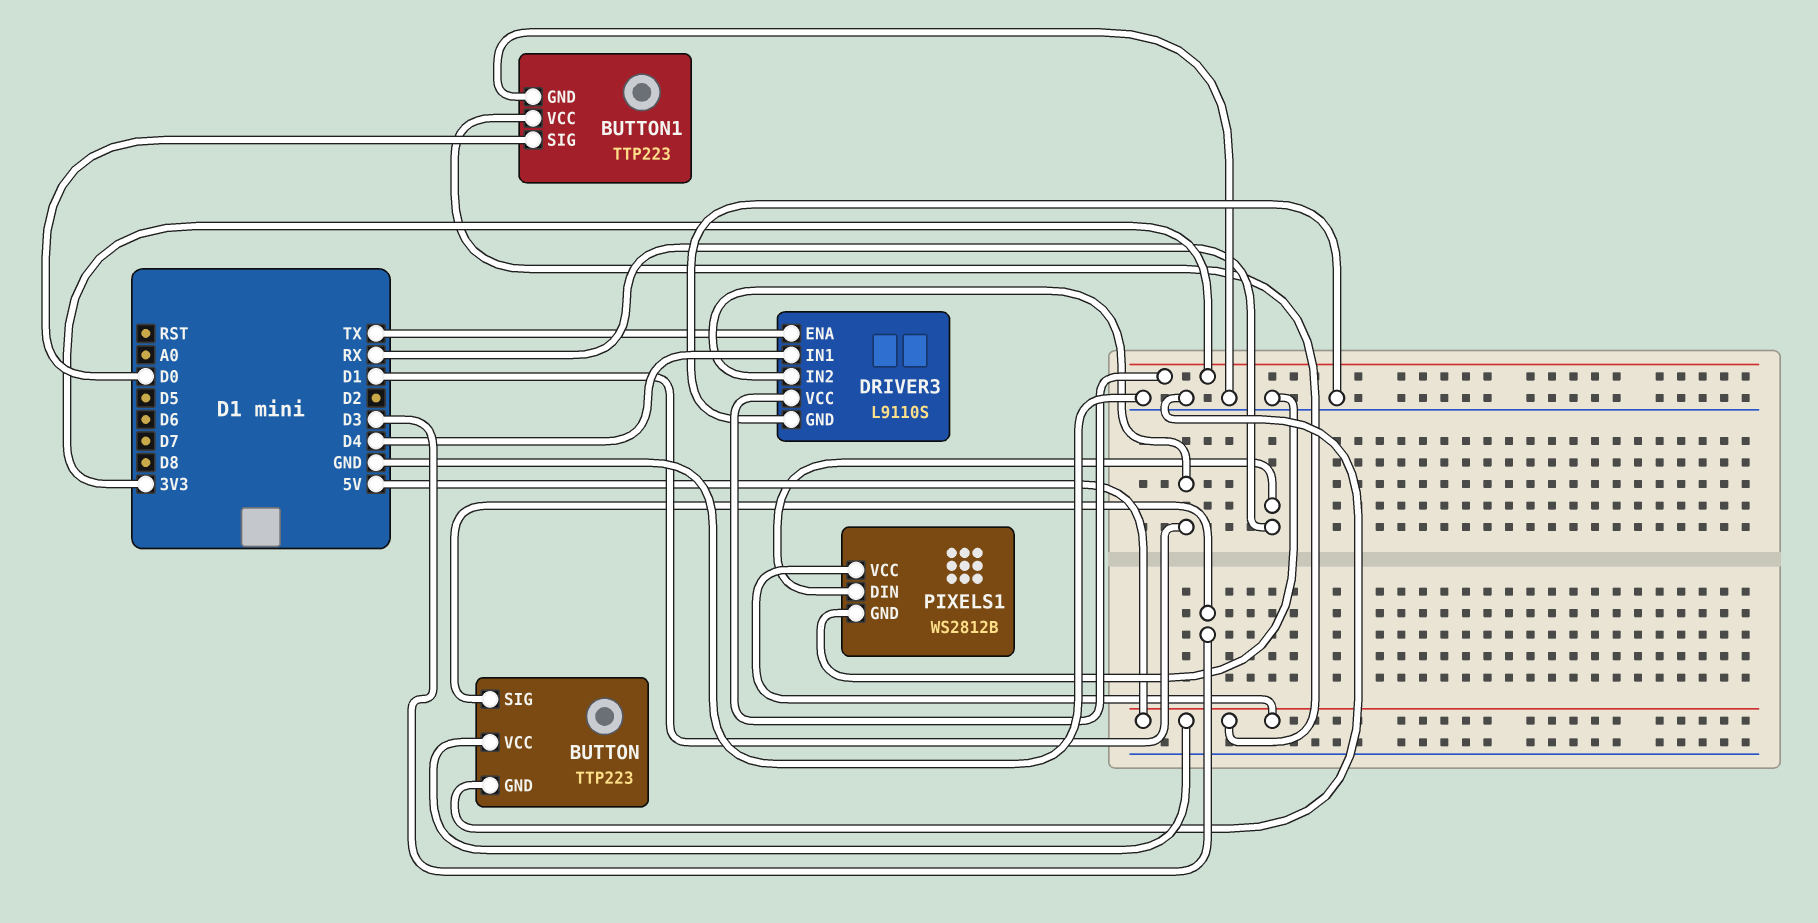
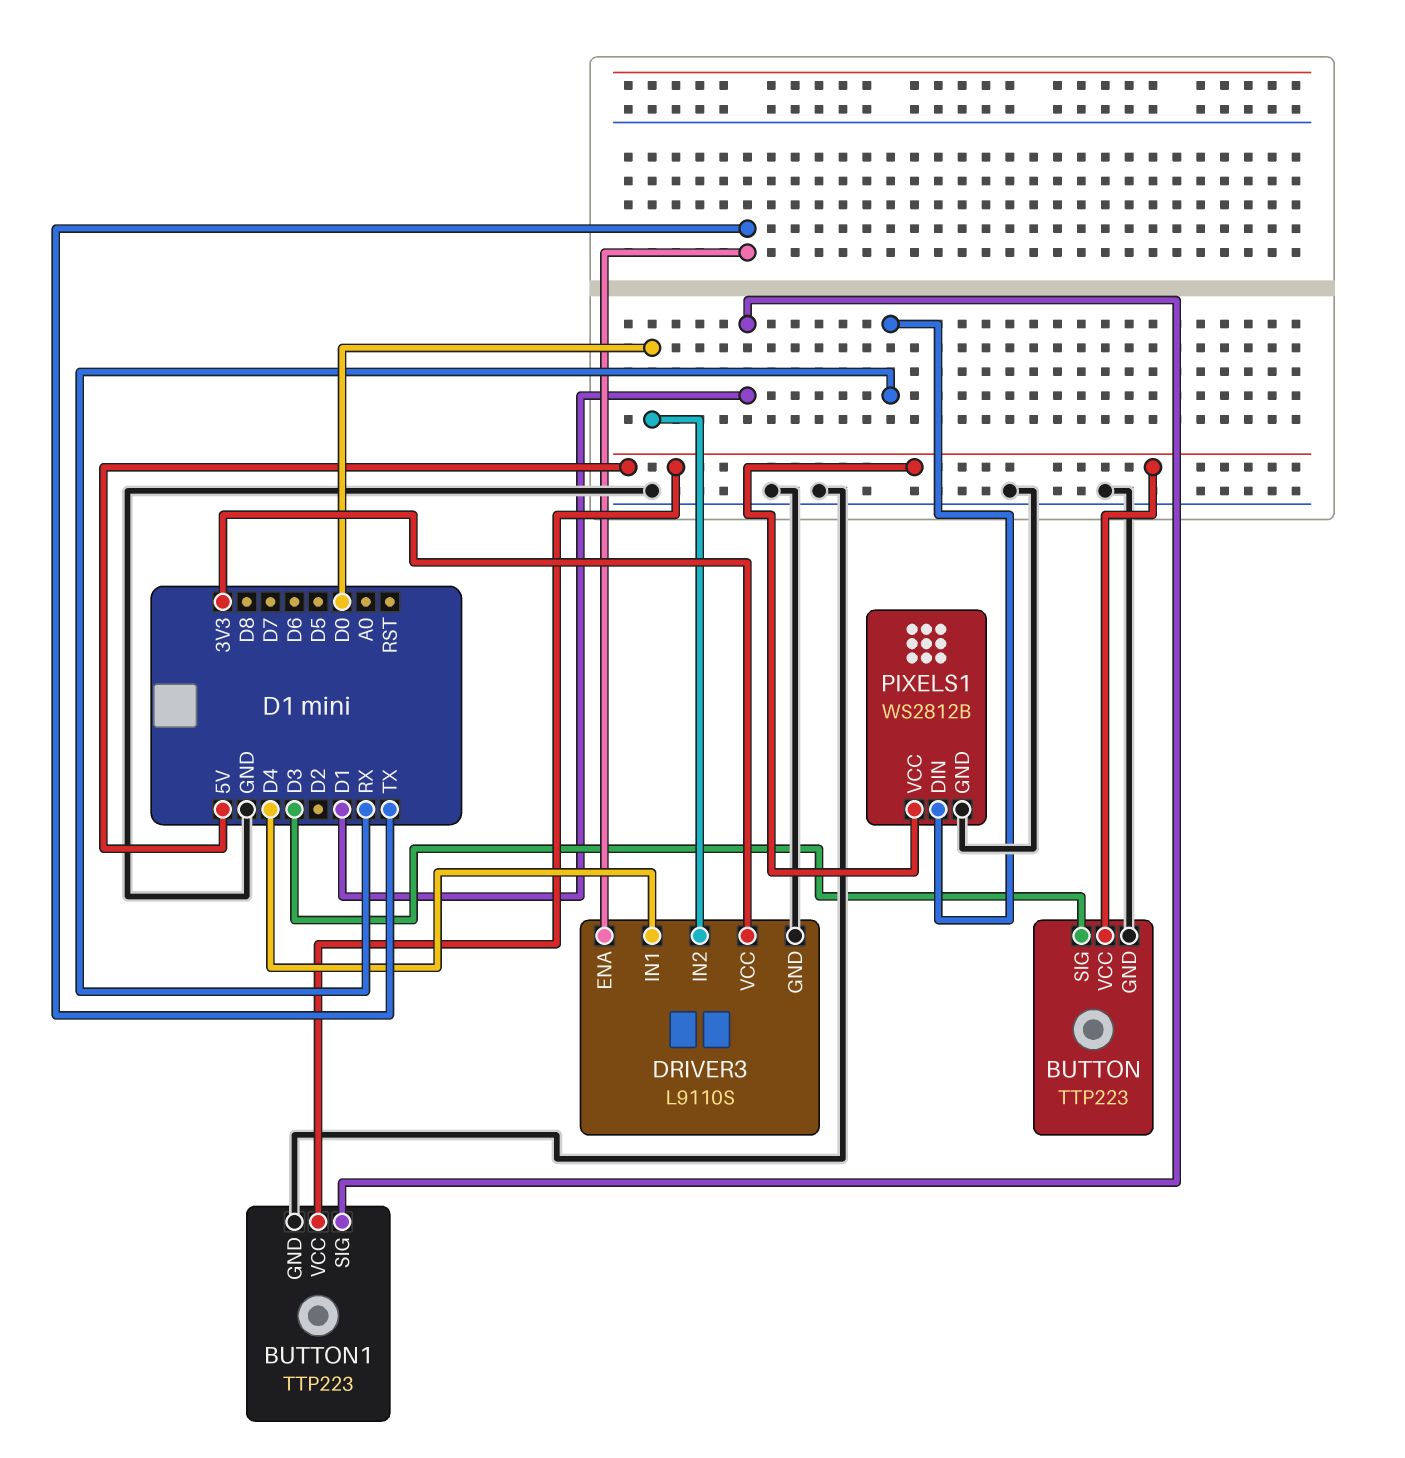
BUTTON1 pin SIG: D0 -> D1
DRIVER3 pin IN2: D1 -> D0

